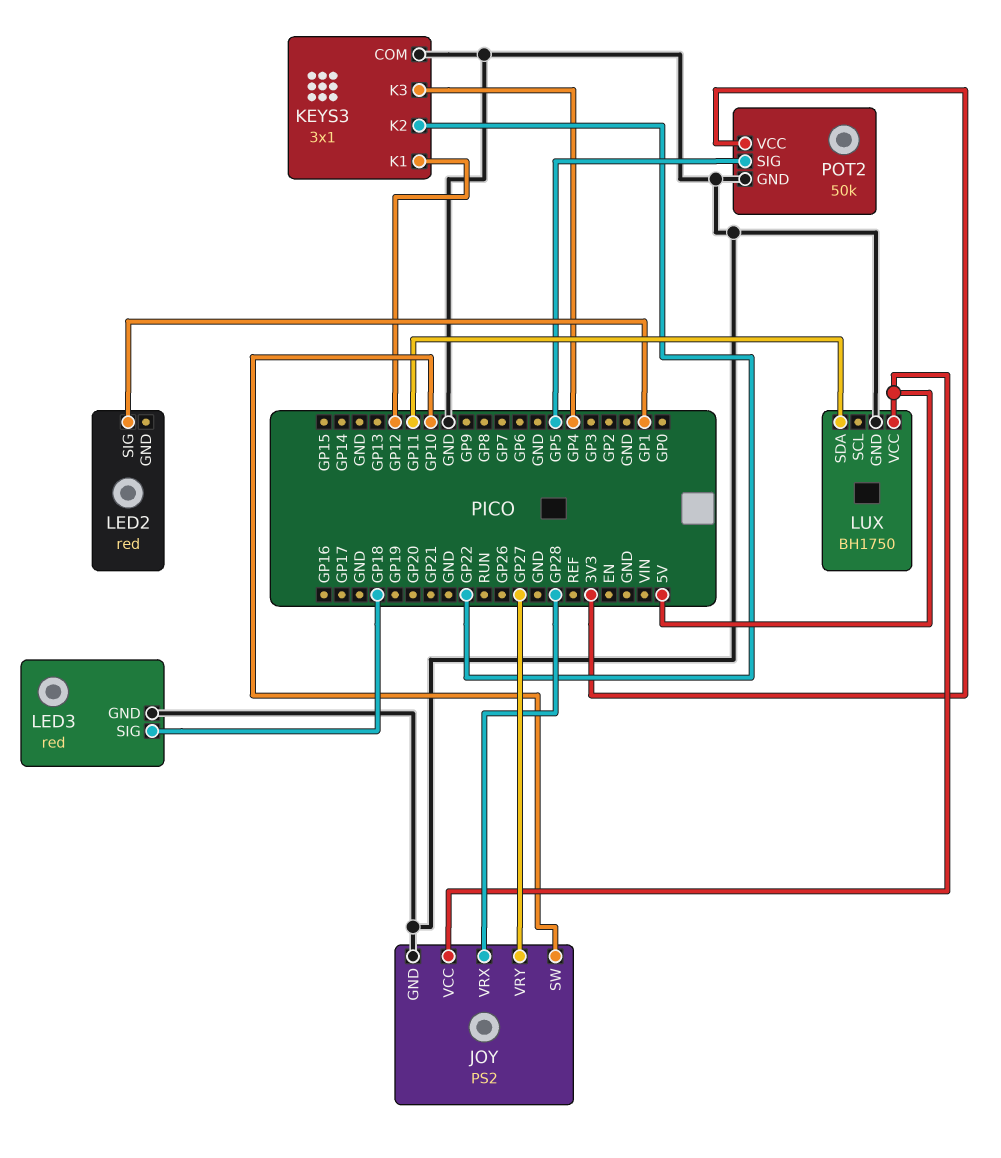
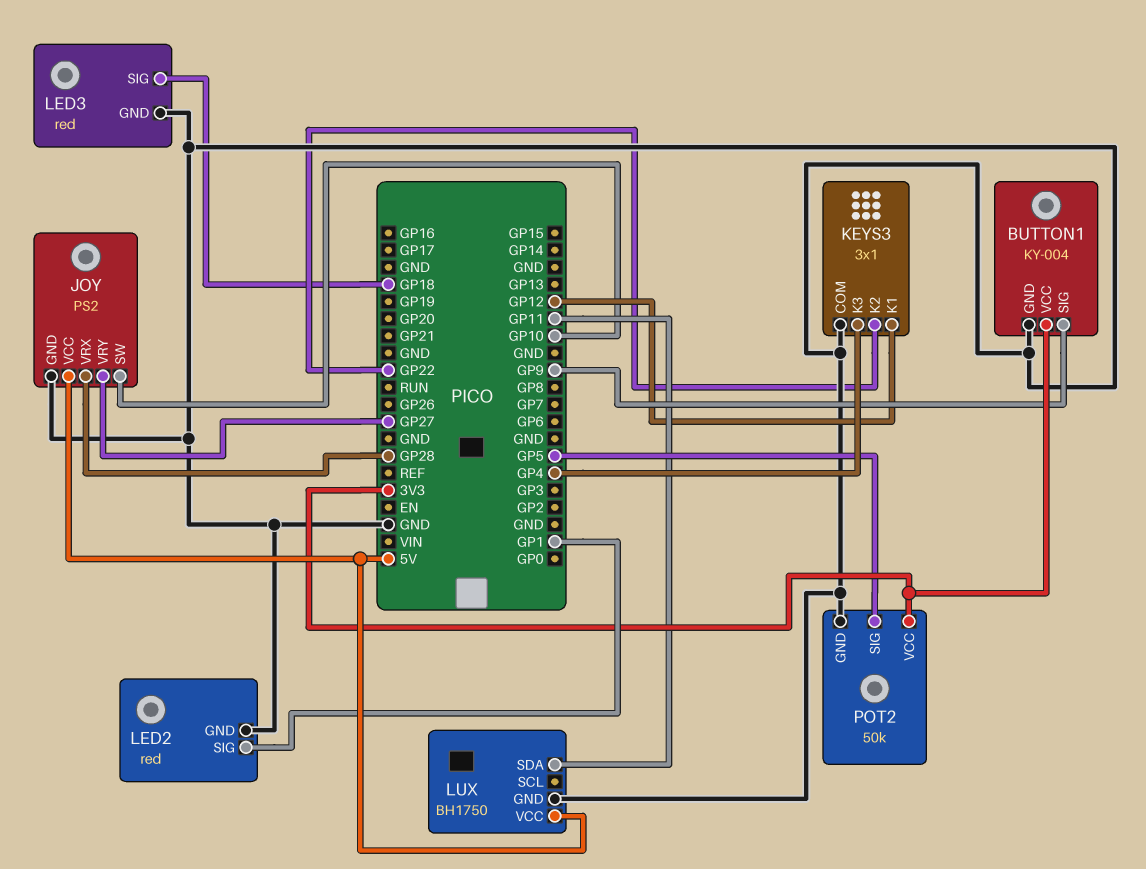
BUTTON1: none -> KY-004
BUTTON1 pin GND: none -> GND
BUTTON1 pin SIG: none -> GP9
BUTTON1 pin VCC: none -> 3V3
LED2 pin GND: none -> GND

